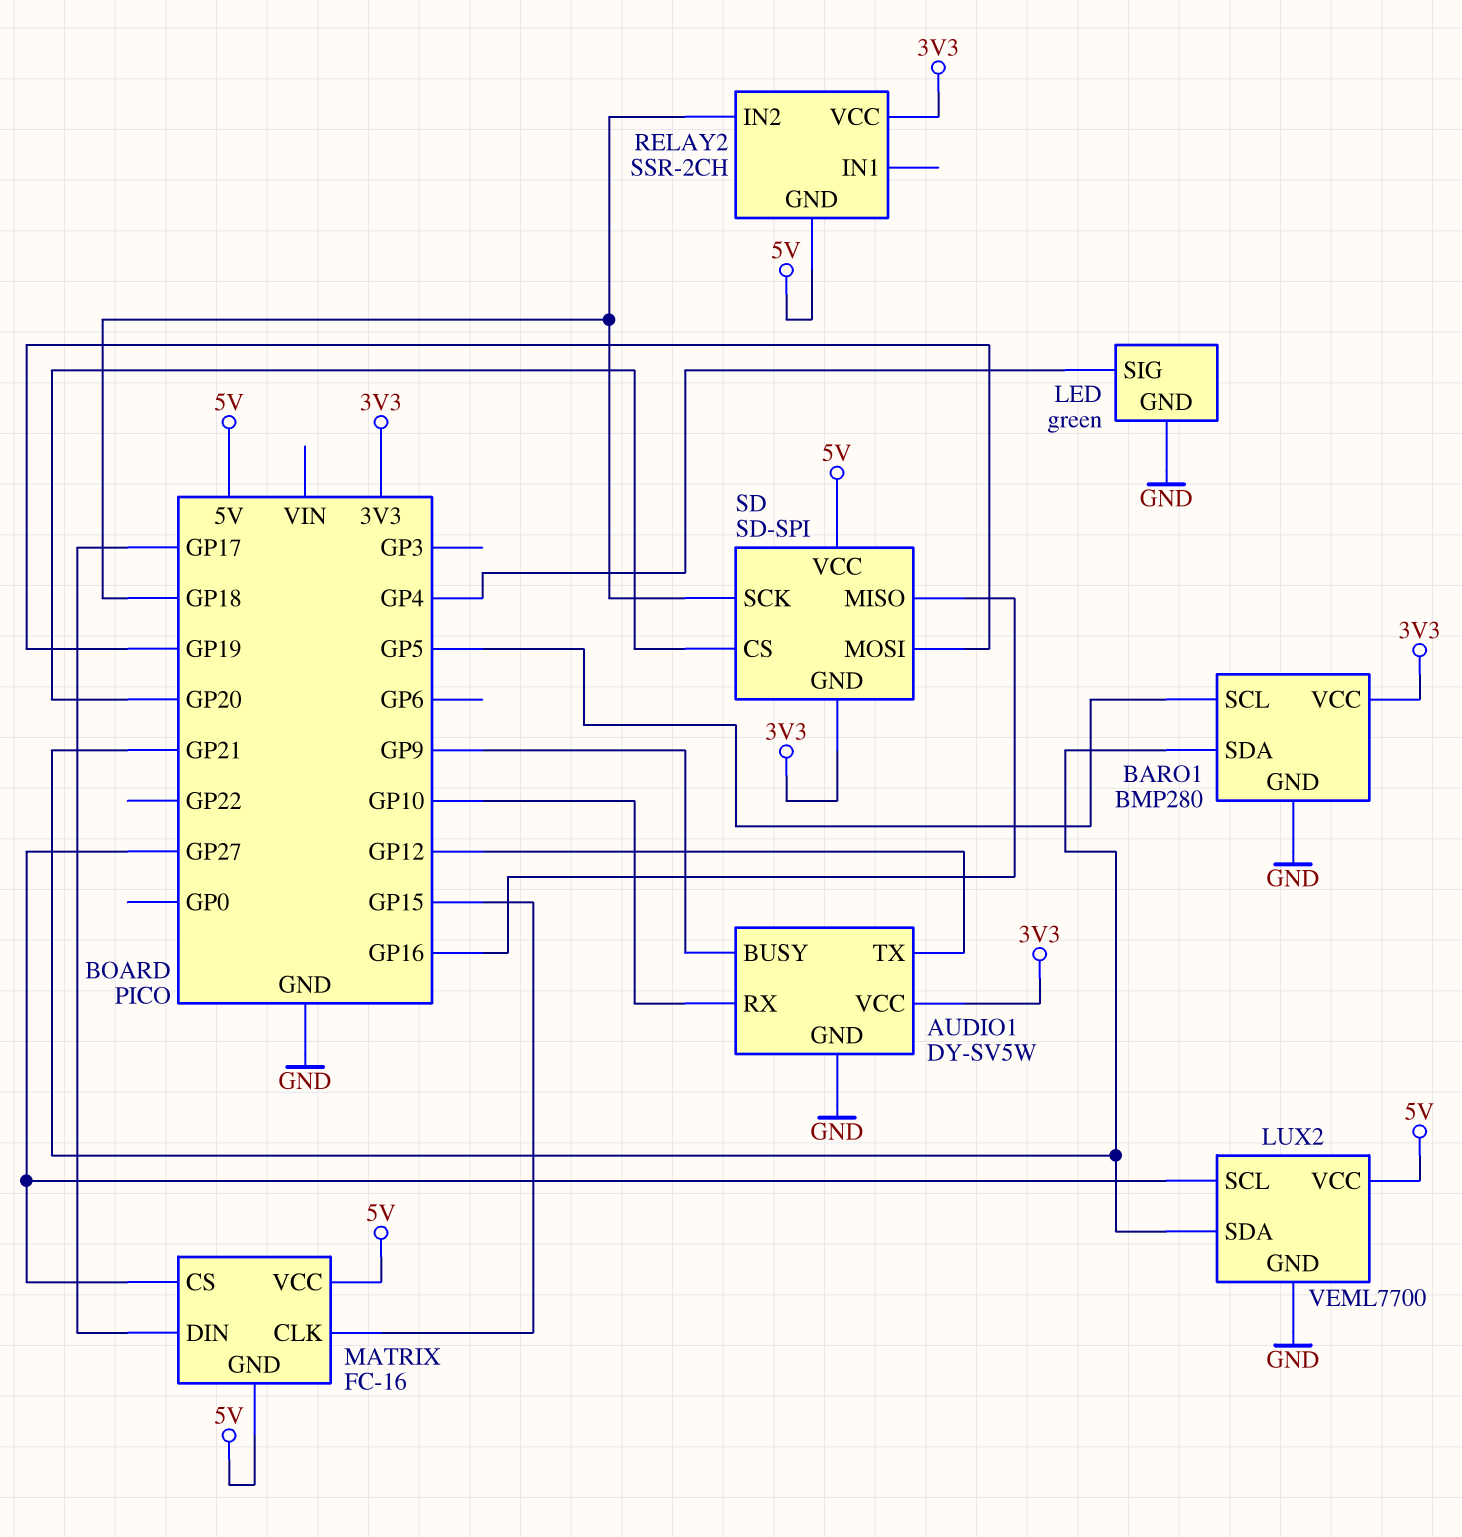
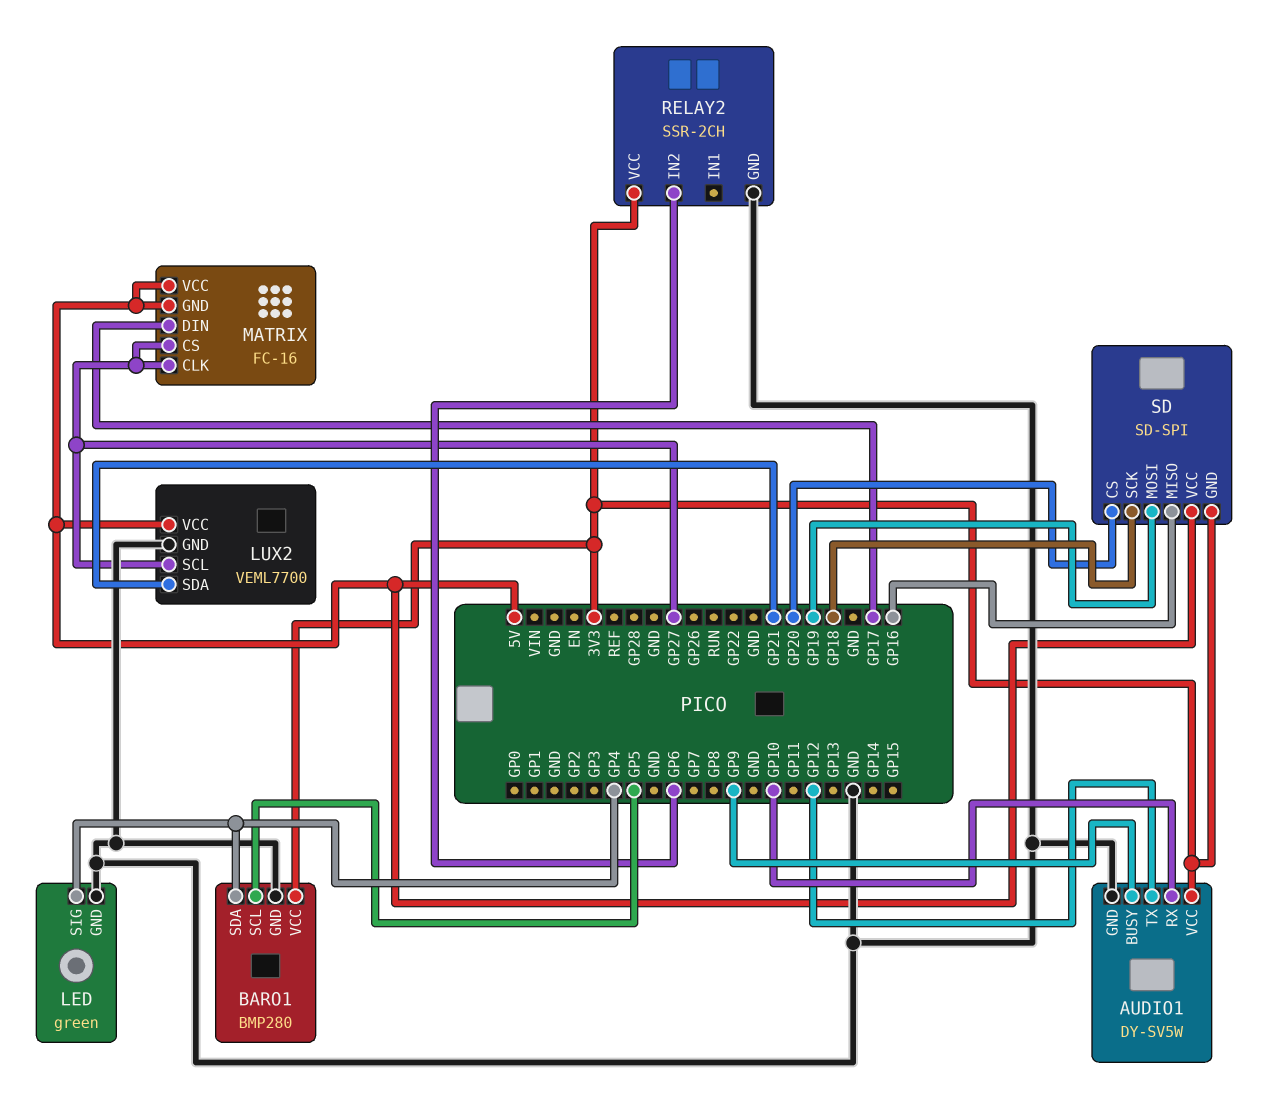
BARO1 pin SDA: GP21 -> GP4
MATRIX pin CLK: GP15 -> GP27
RELAY2 pin GND: 5V -> GND
RELAY2 pin IN2: GP18 -> GP6

